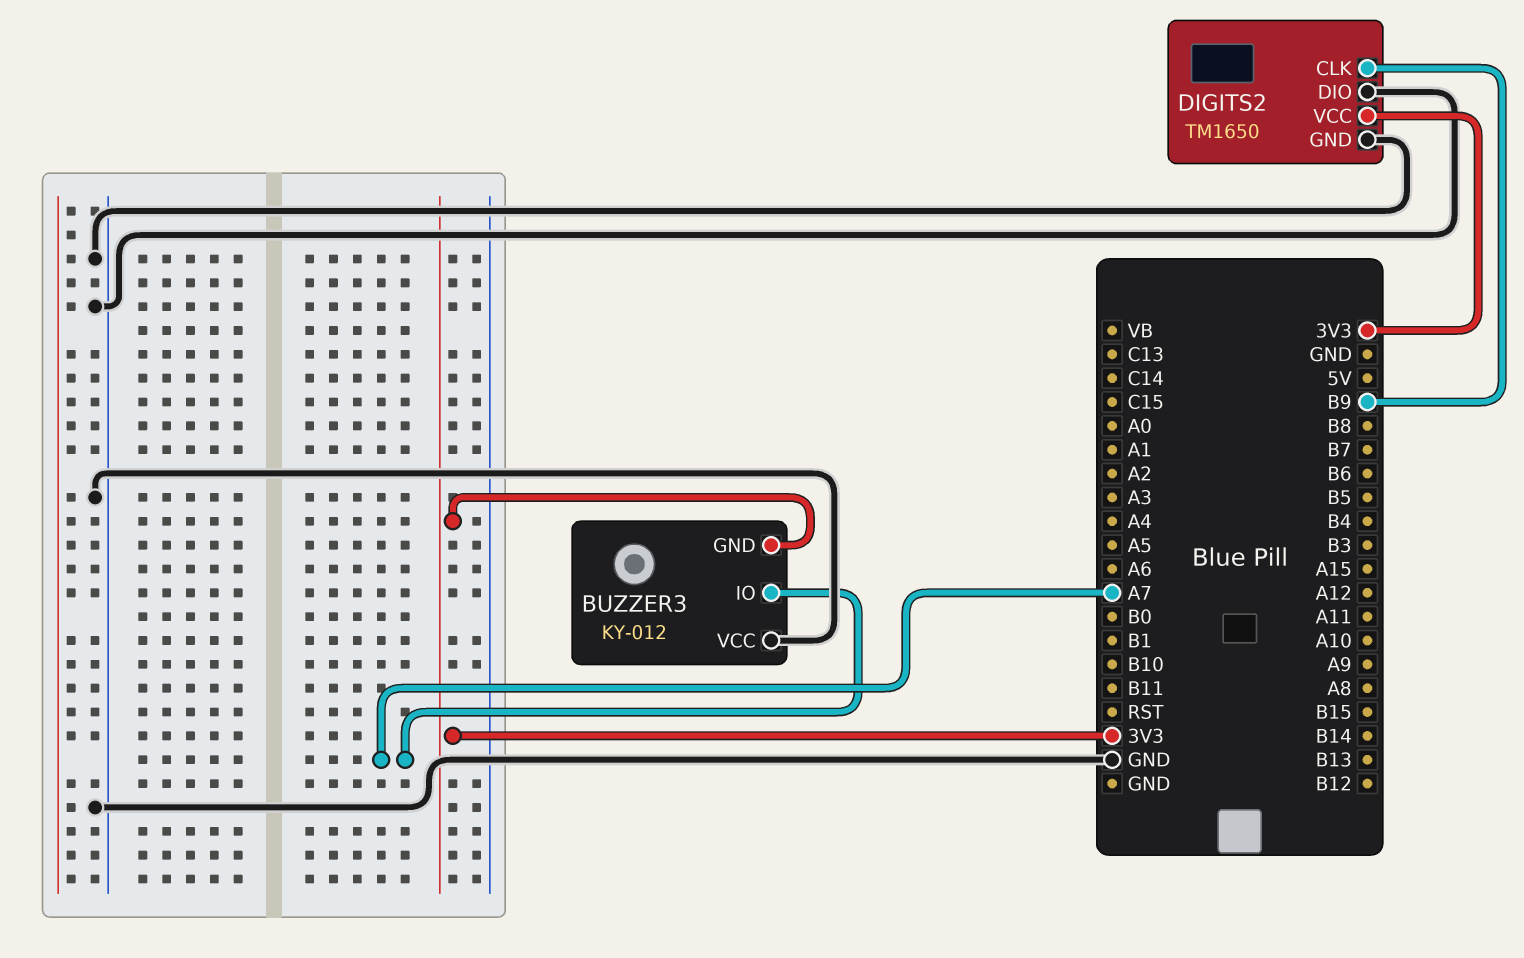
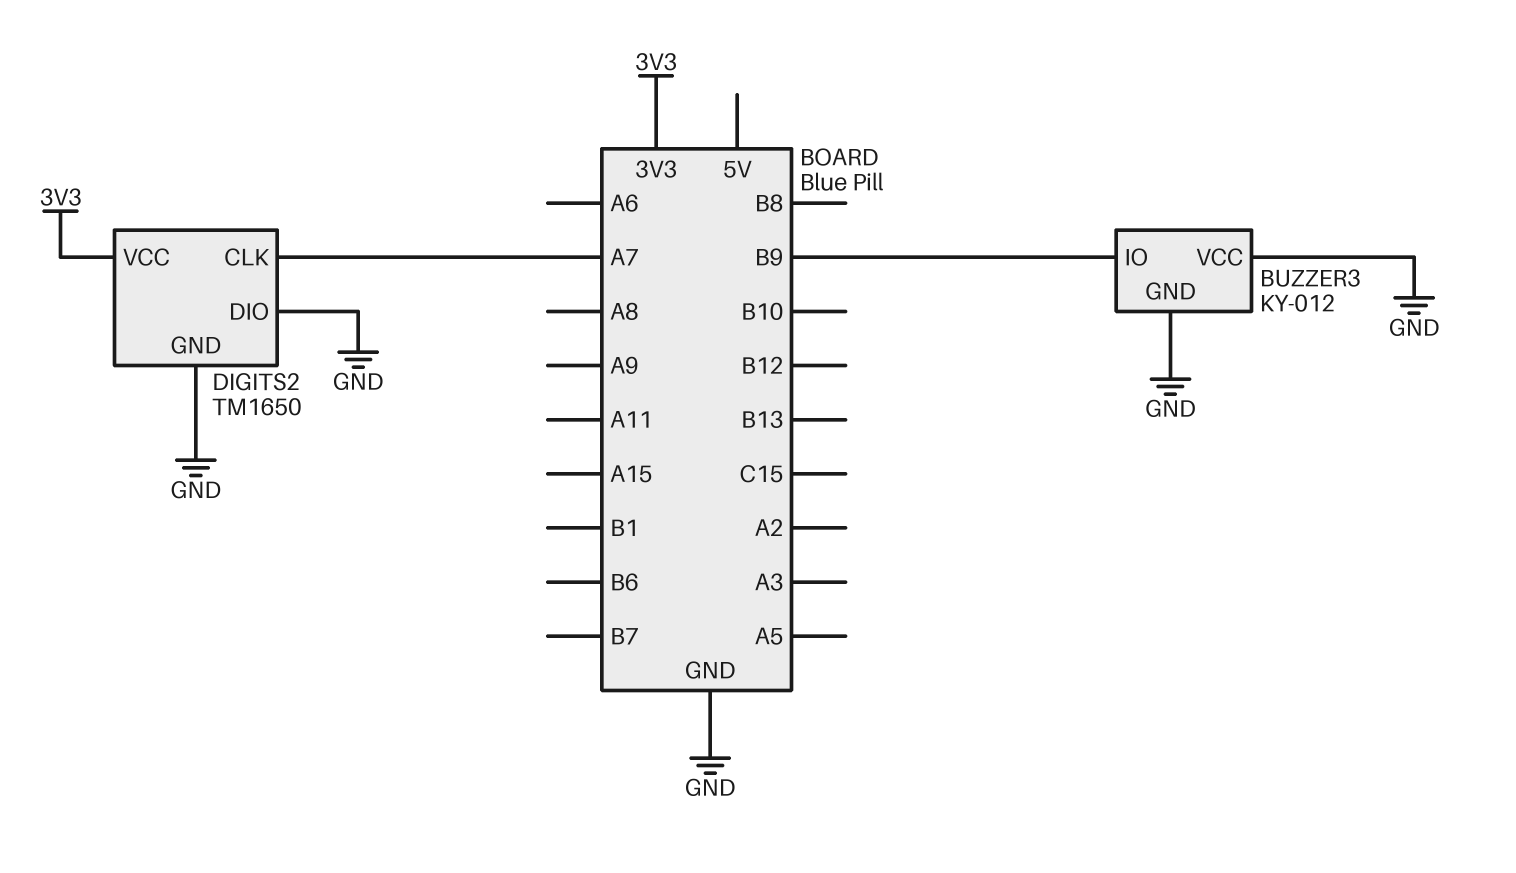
BUZZER3 pin GND: 3V3 -> GND
BUZZER3 pin IO: A7 -> B9
DIGITS2 pin CLK: B9 -> A7

